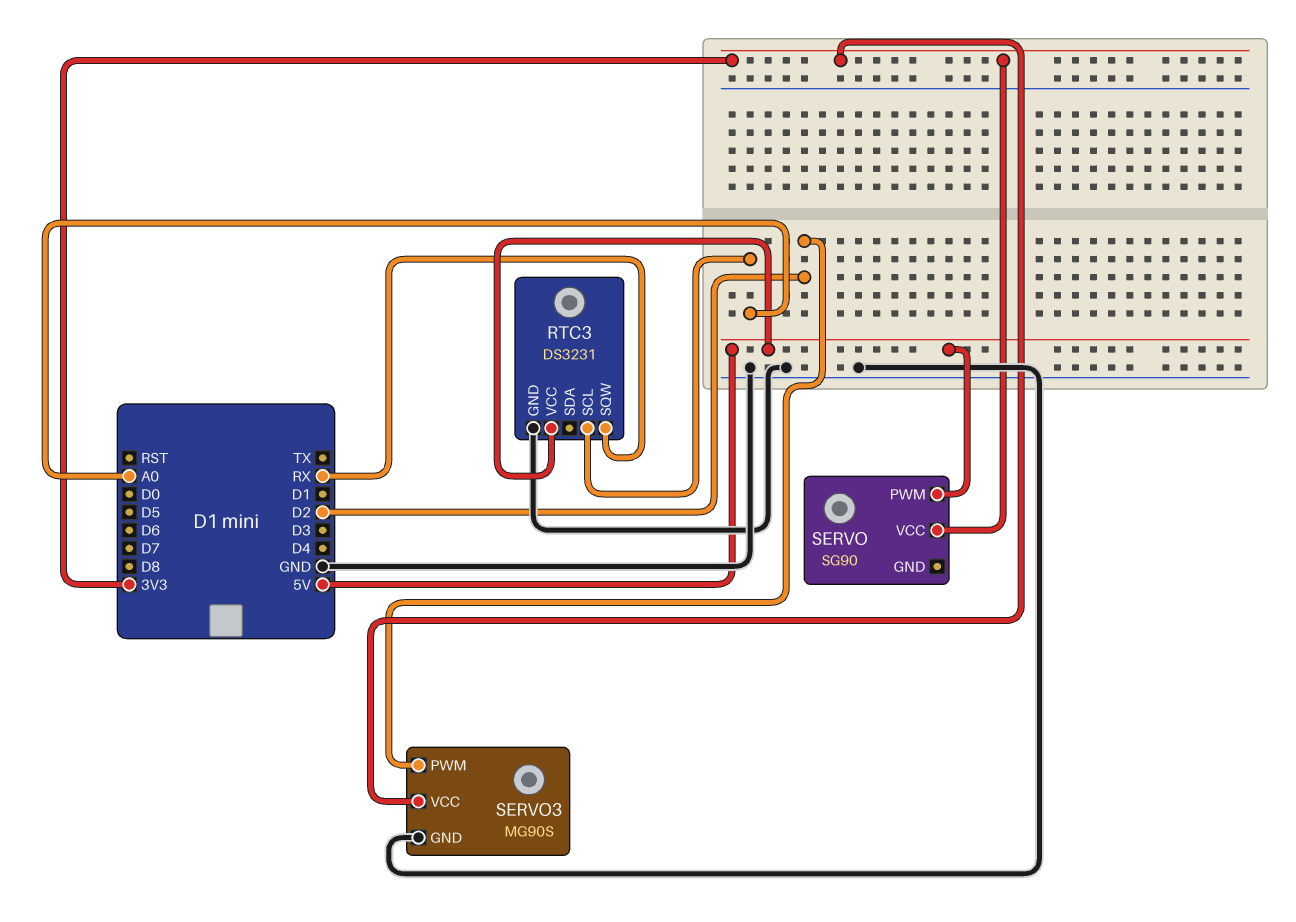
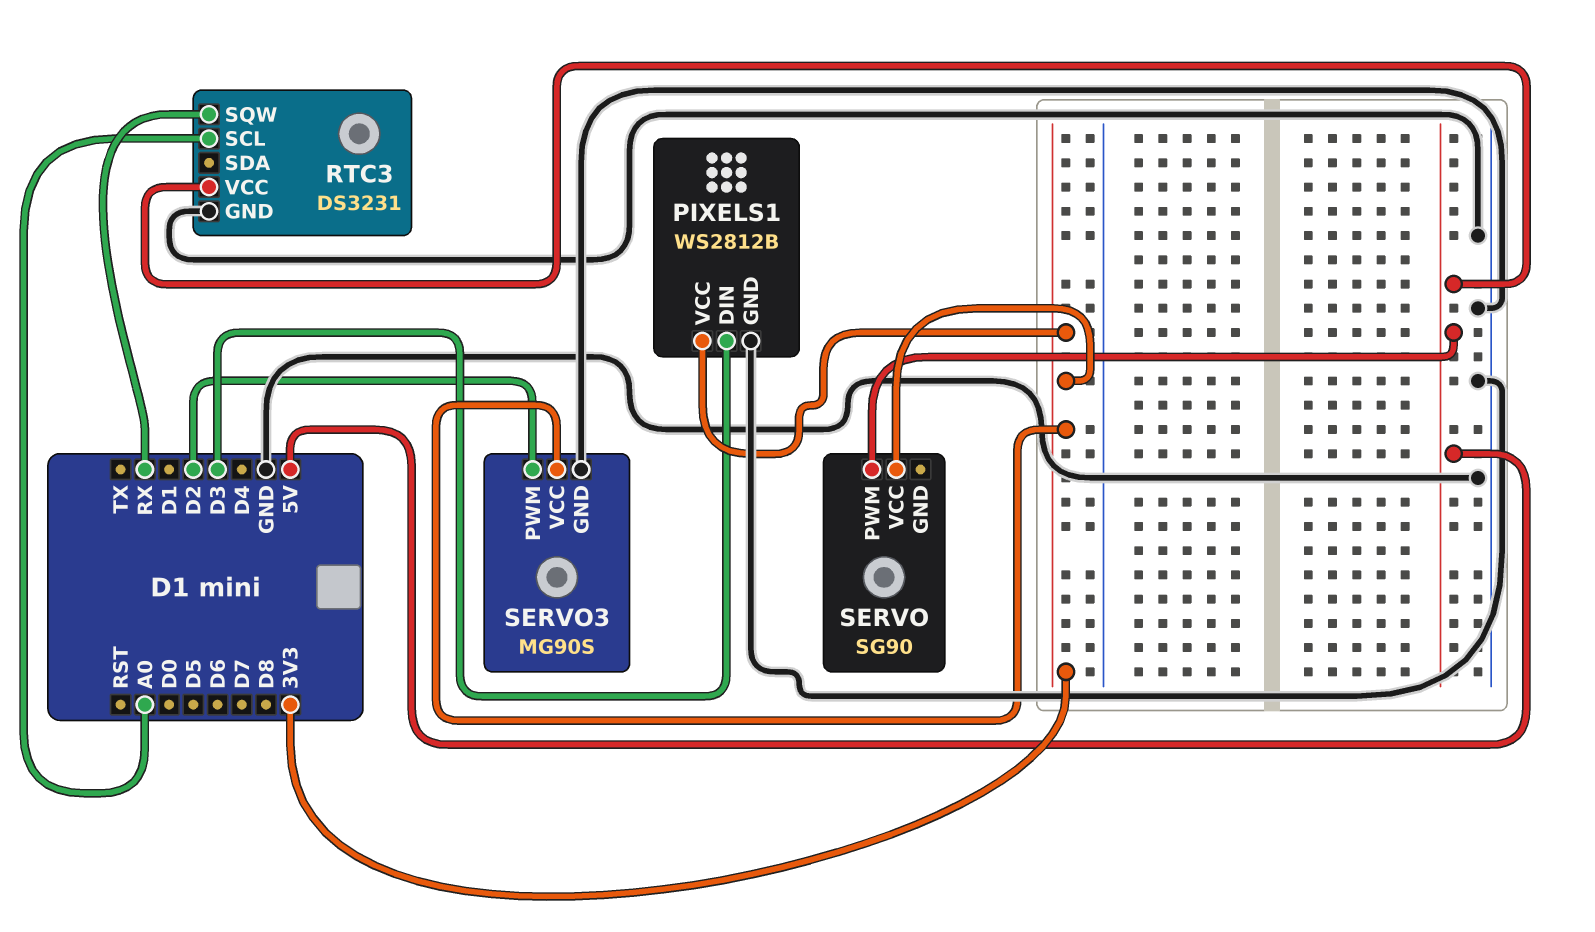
PIXELS1: none -> WS2812B
PIXELS1 pin DIN: none -> D3
PIXELS1 pin GND: none -> GND
PIXELS1 pin VCC: none -> 3V3

